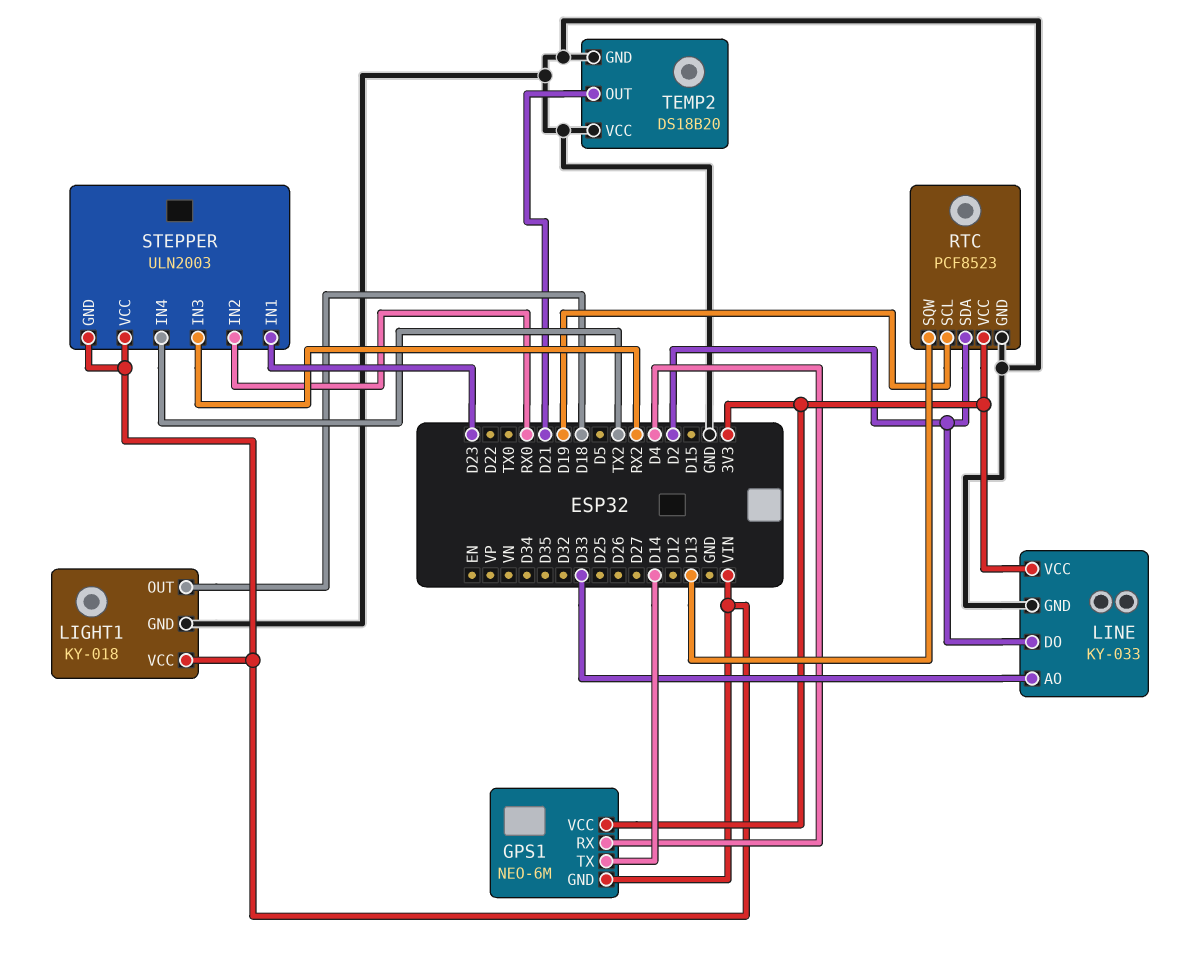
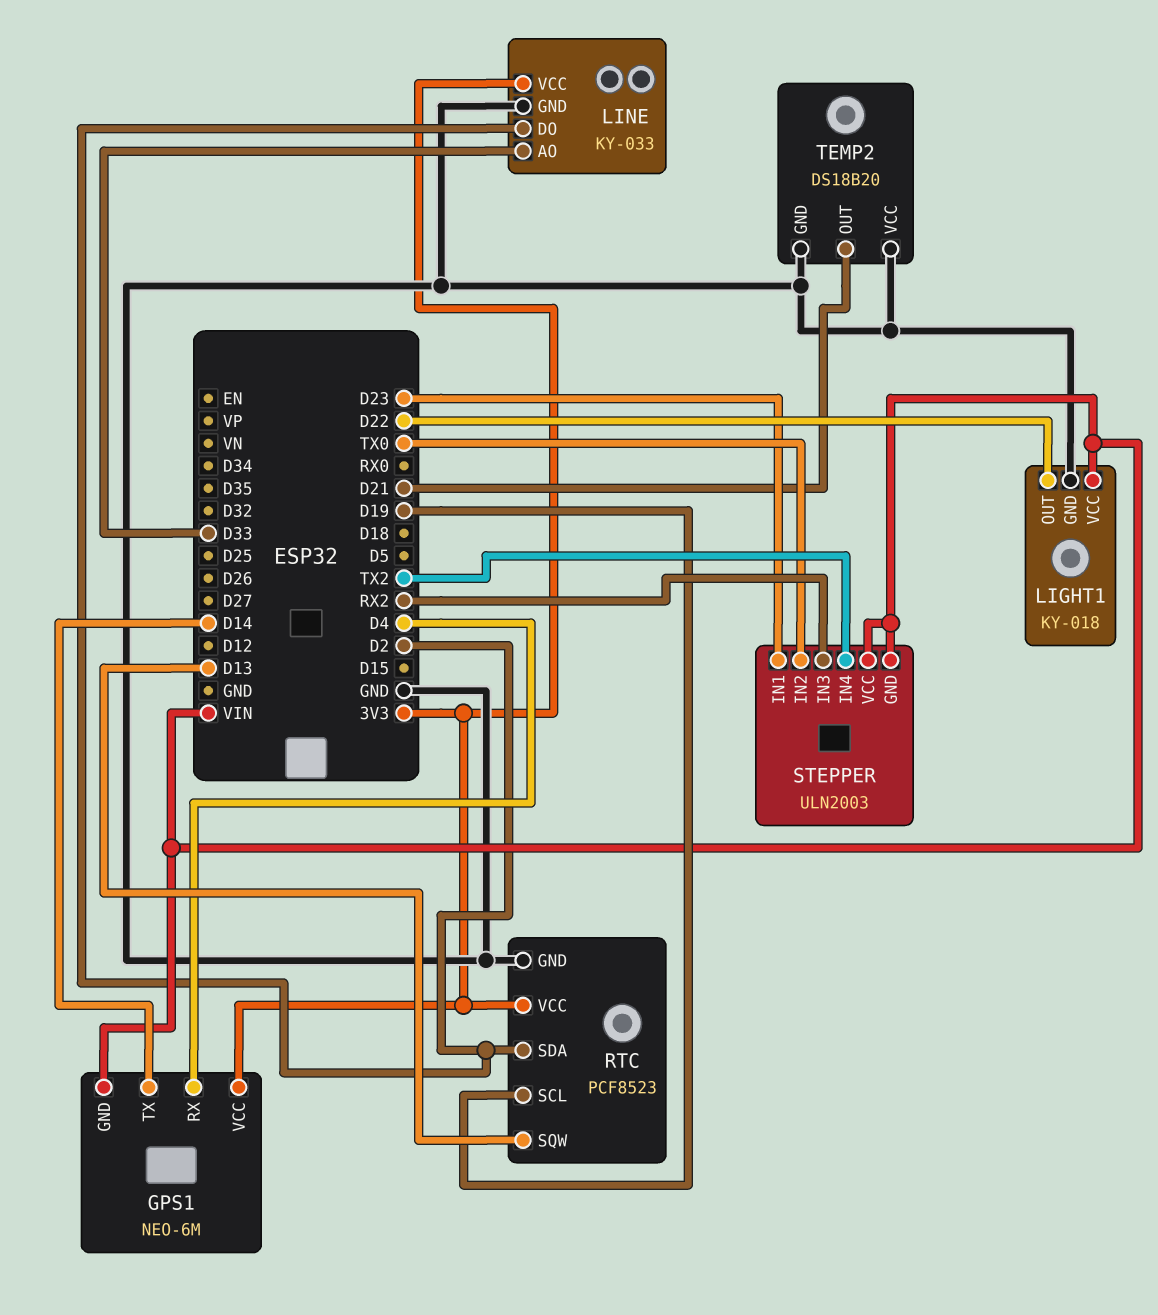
LIGHT1 pin OUT: D18 -> D22
STEPPER pin IN2: RX0 -> TX0

